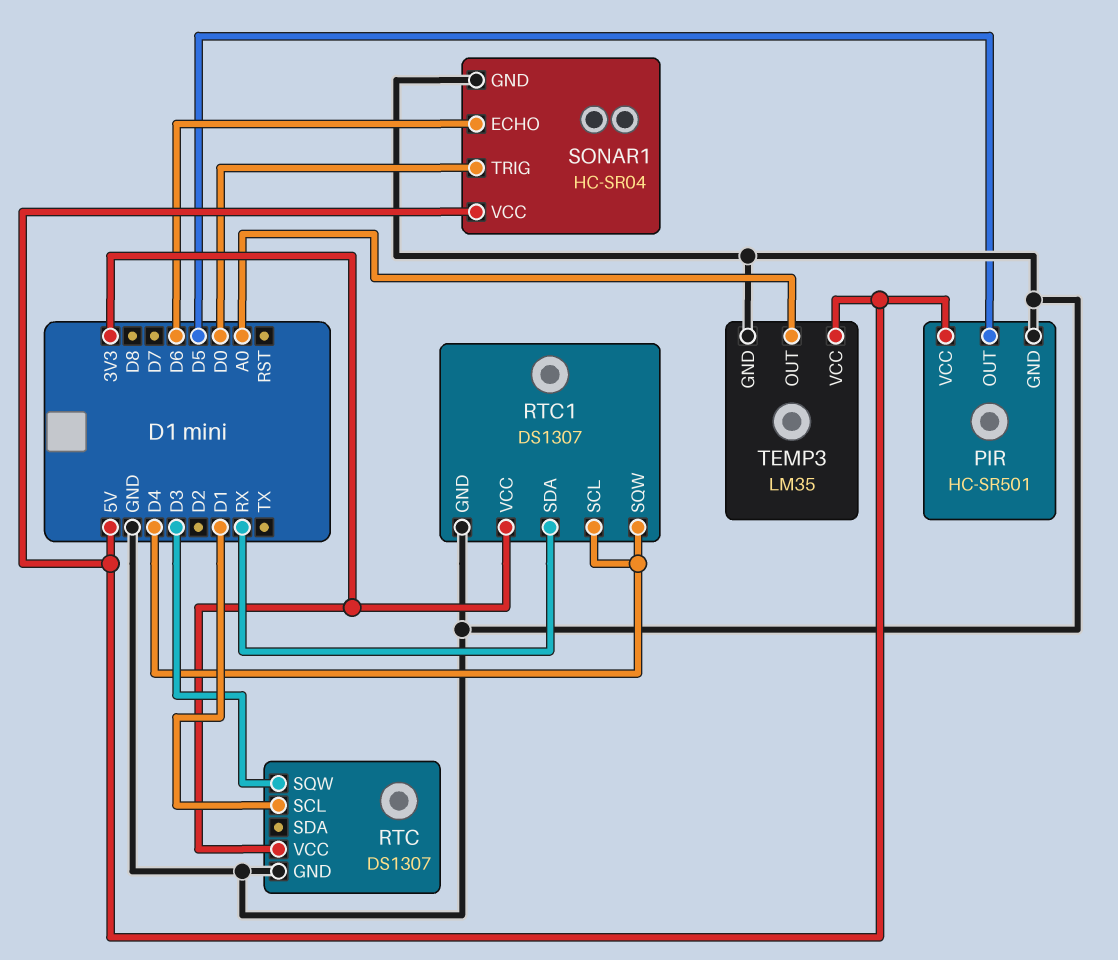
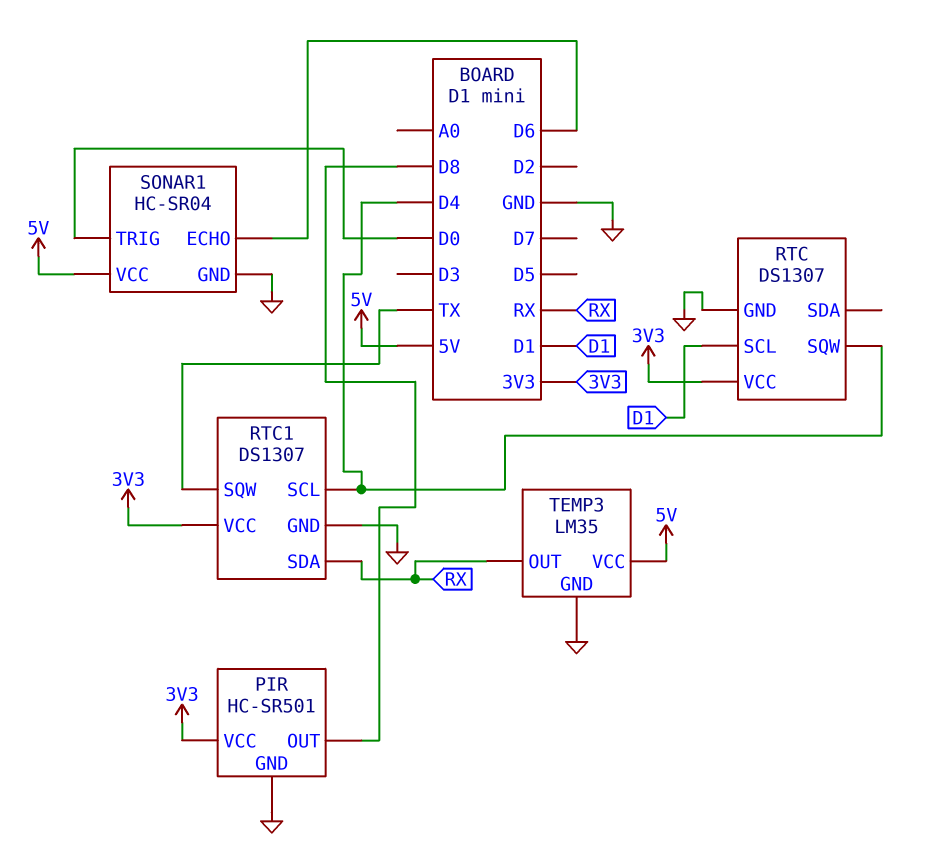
PIR pin OUT: D5 -> D8
PIR pin VCC: 5V -> 3V3
RTC pin SQW: D3 -> D4
RTC1 pin SQW: D4 -> TX
TEMP3 pin OUT: A0 -> RX

